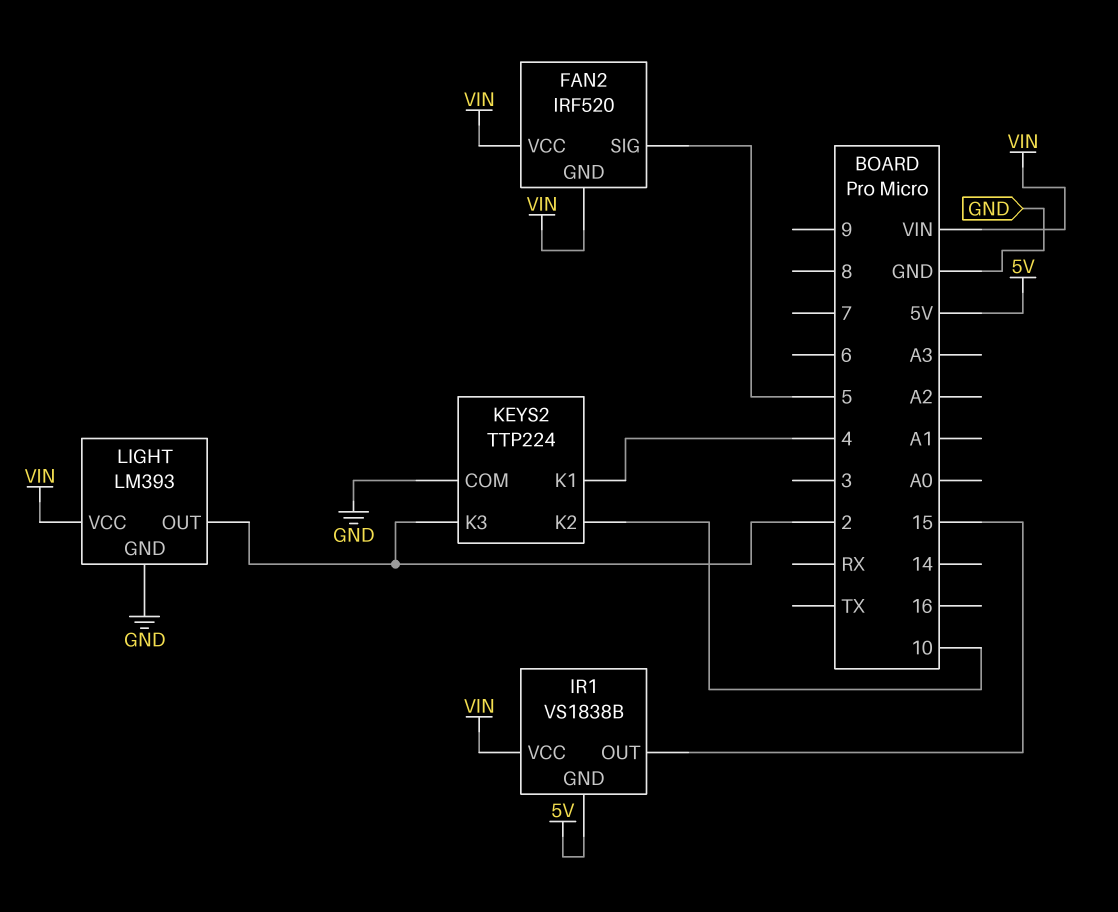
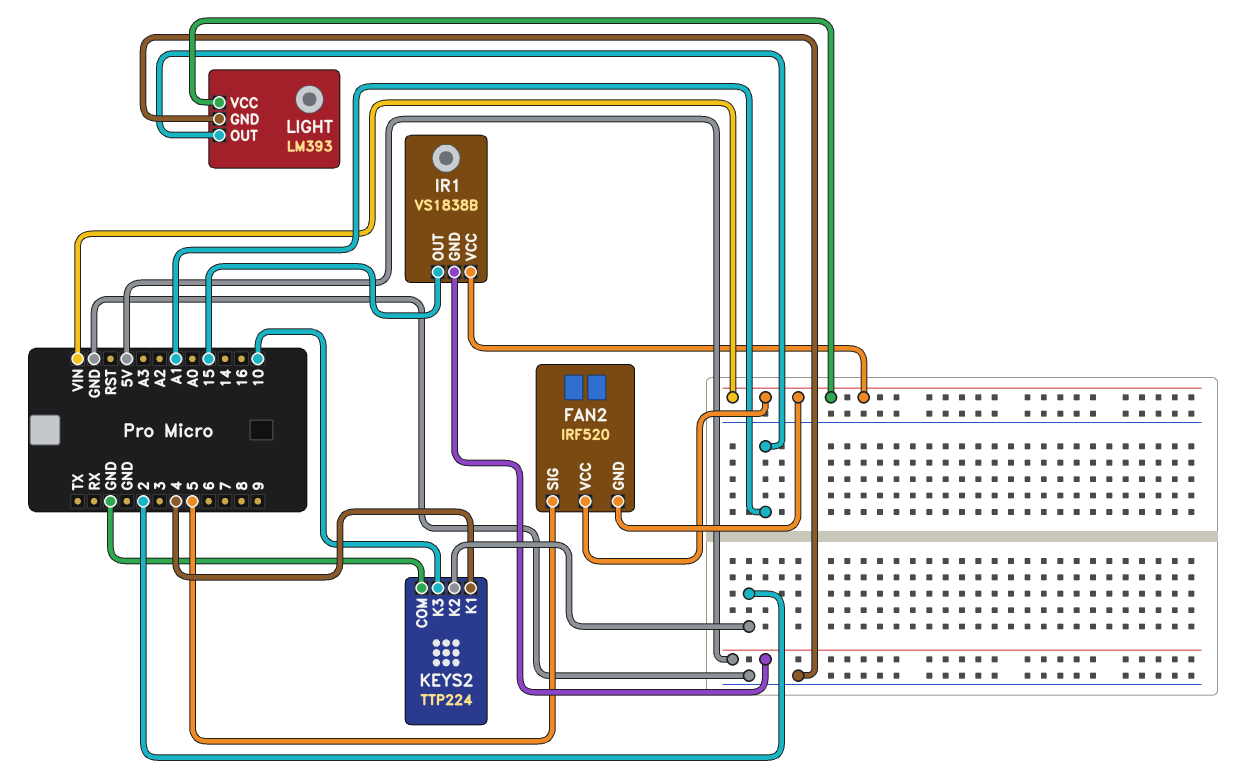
KEYS2 pin K2: 10 -> 2
KEYS2 pin K3: 2 -> 10
LIGHT pin OUT: 2 -> A1

